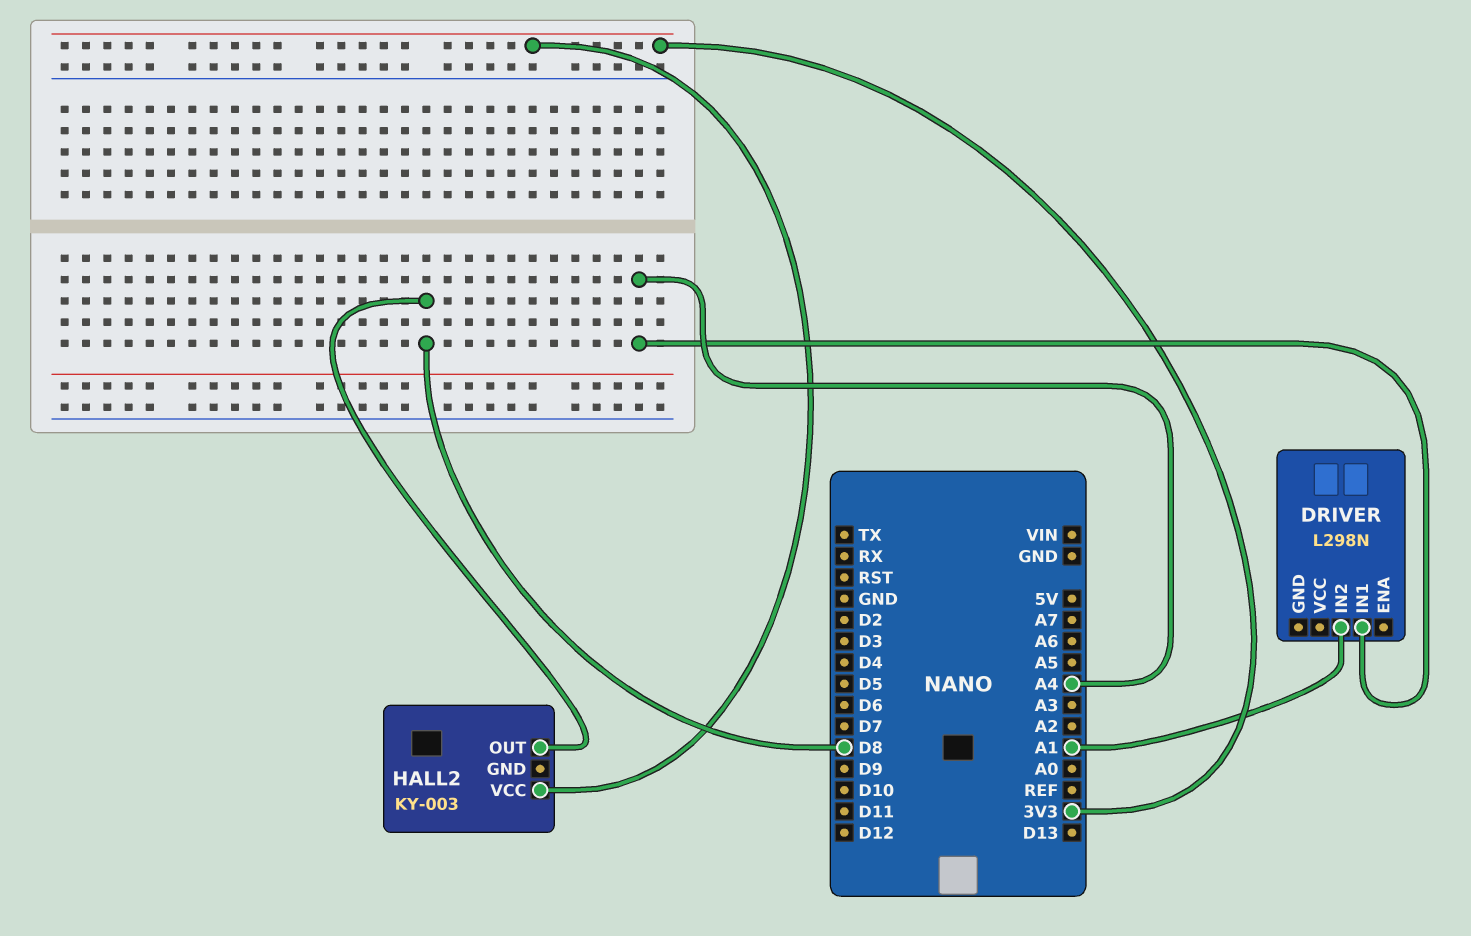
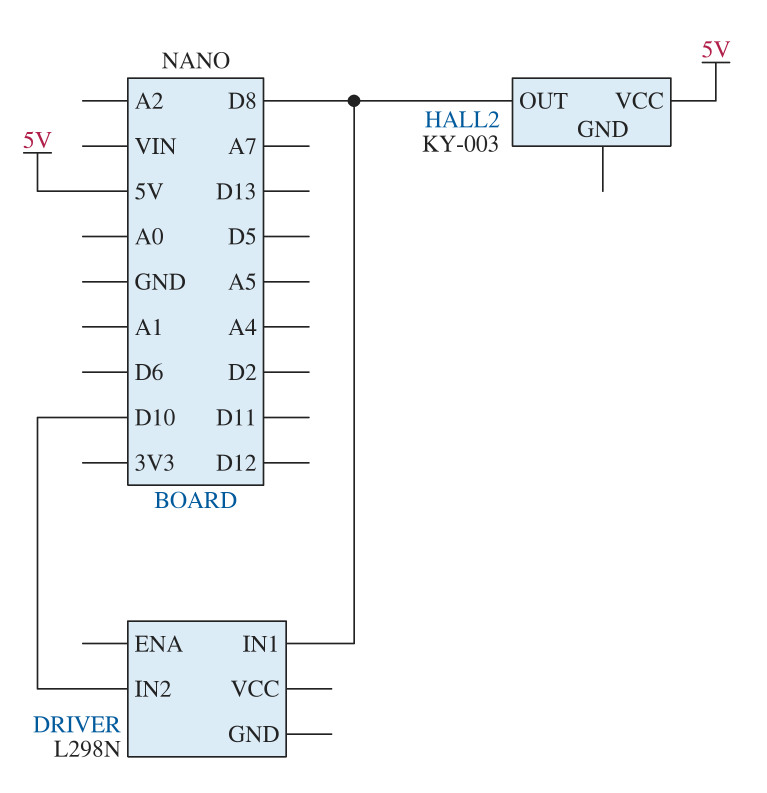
DRIVER pin IN1: A4 -> D8
DRIVER pin IN2: A1 -> D10
HALL2 pin VCC: 3V3 -> 5V

